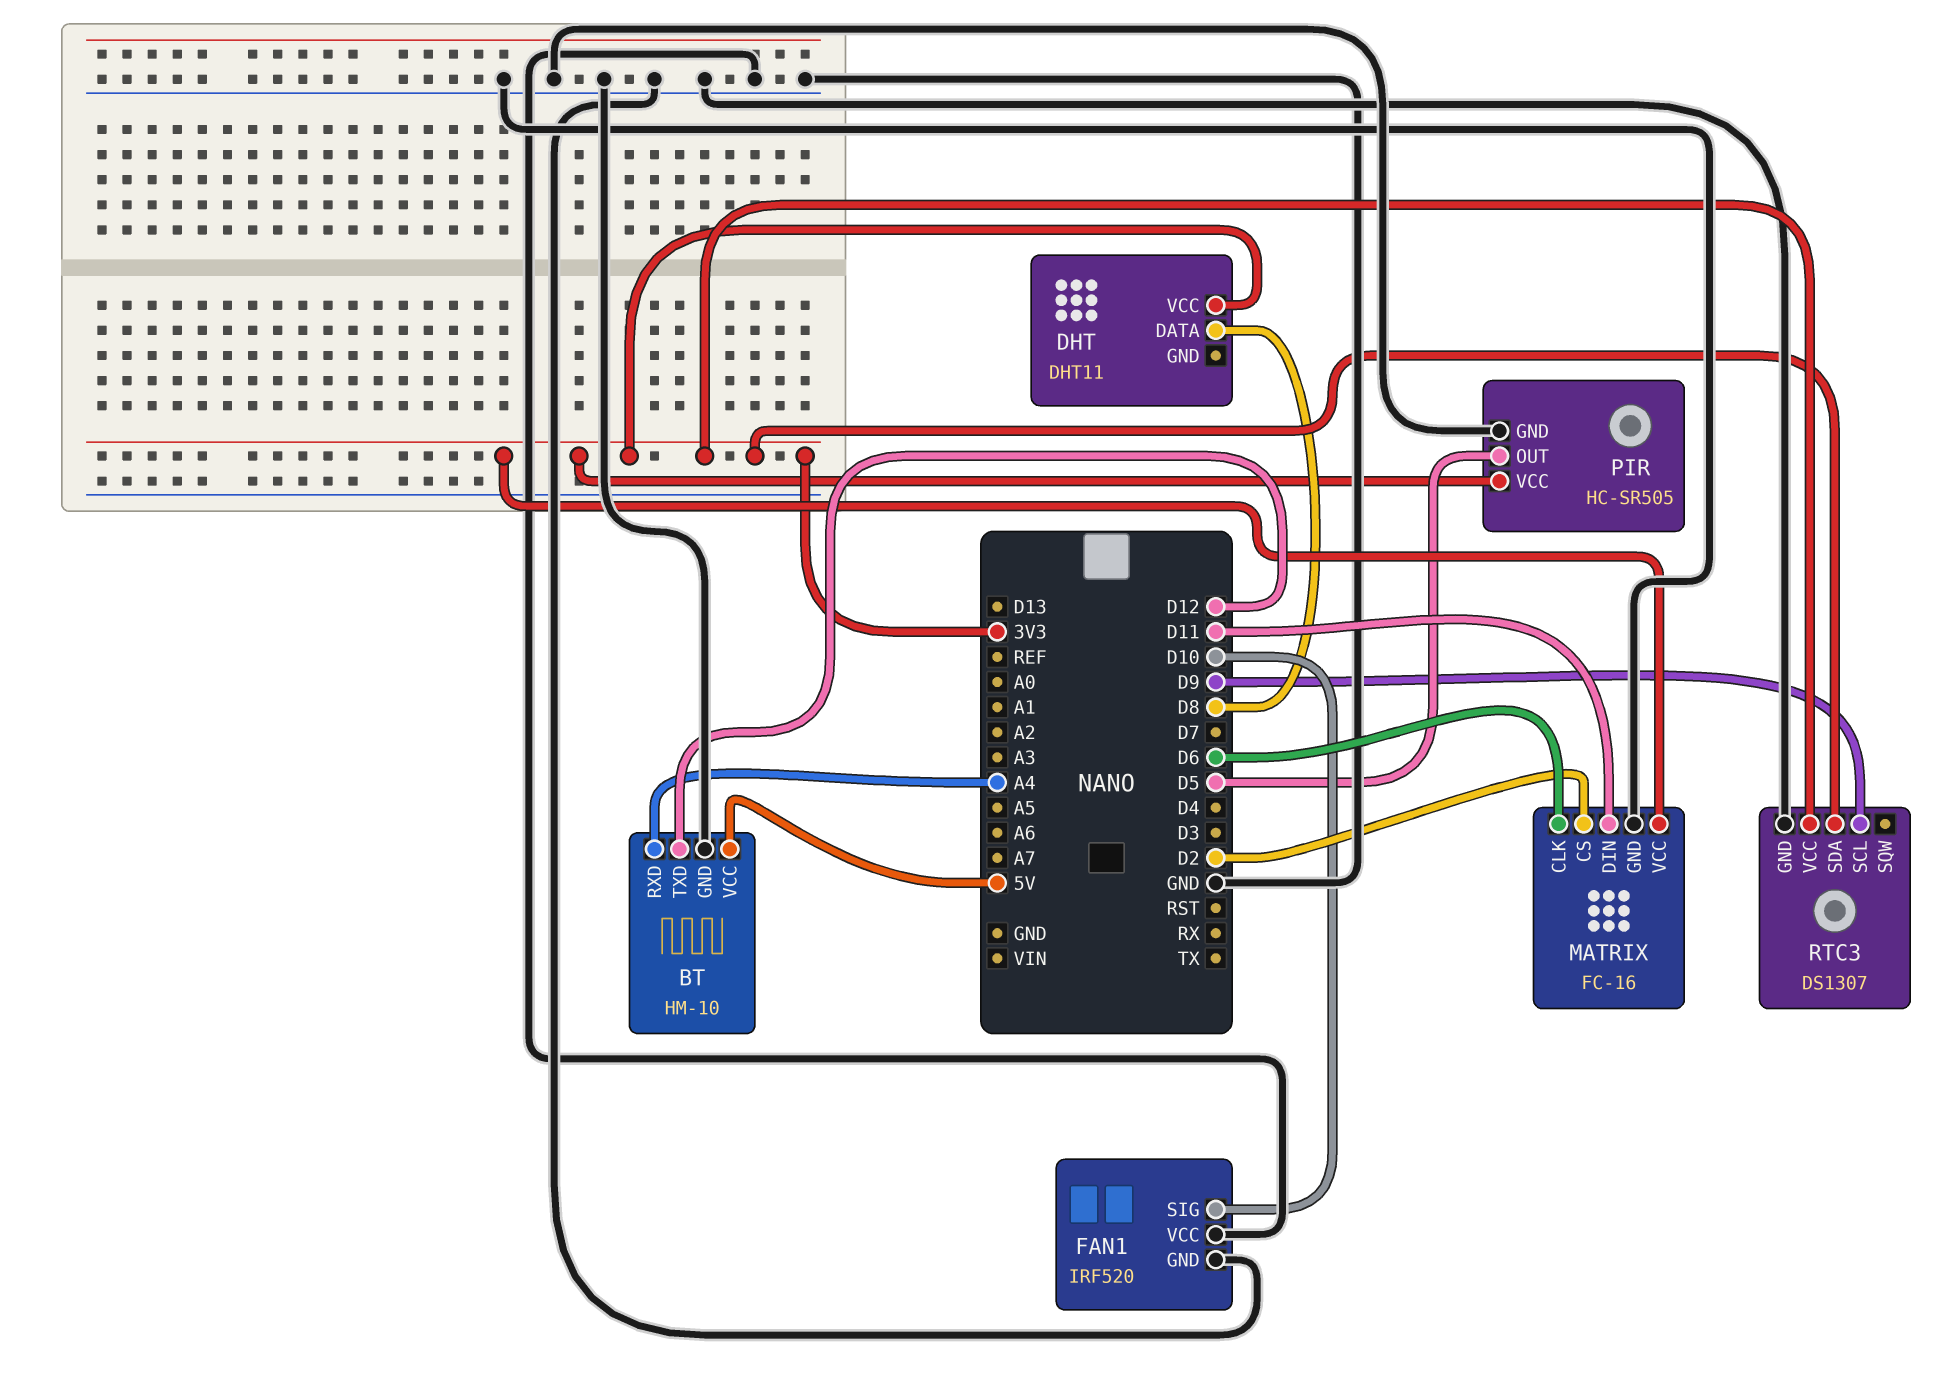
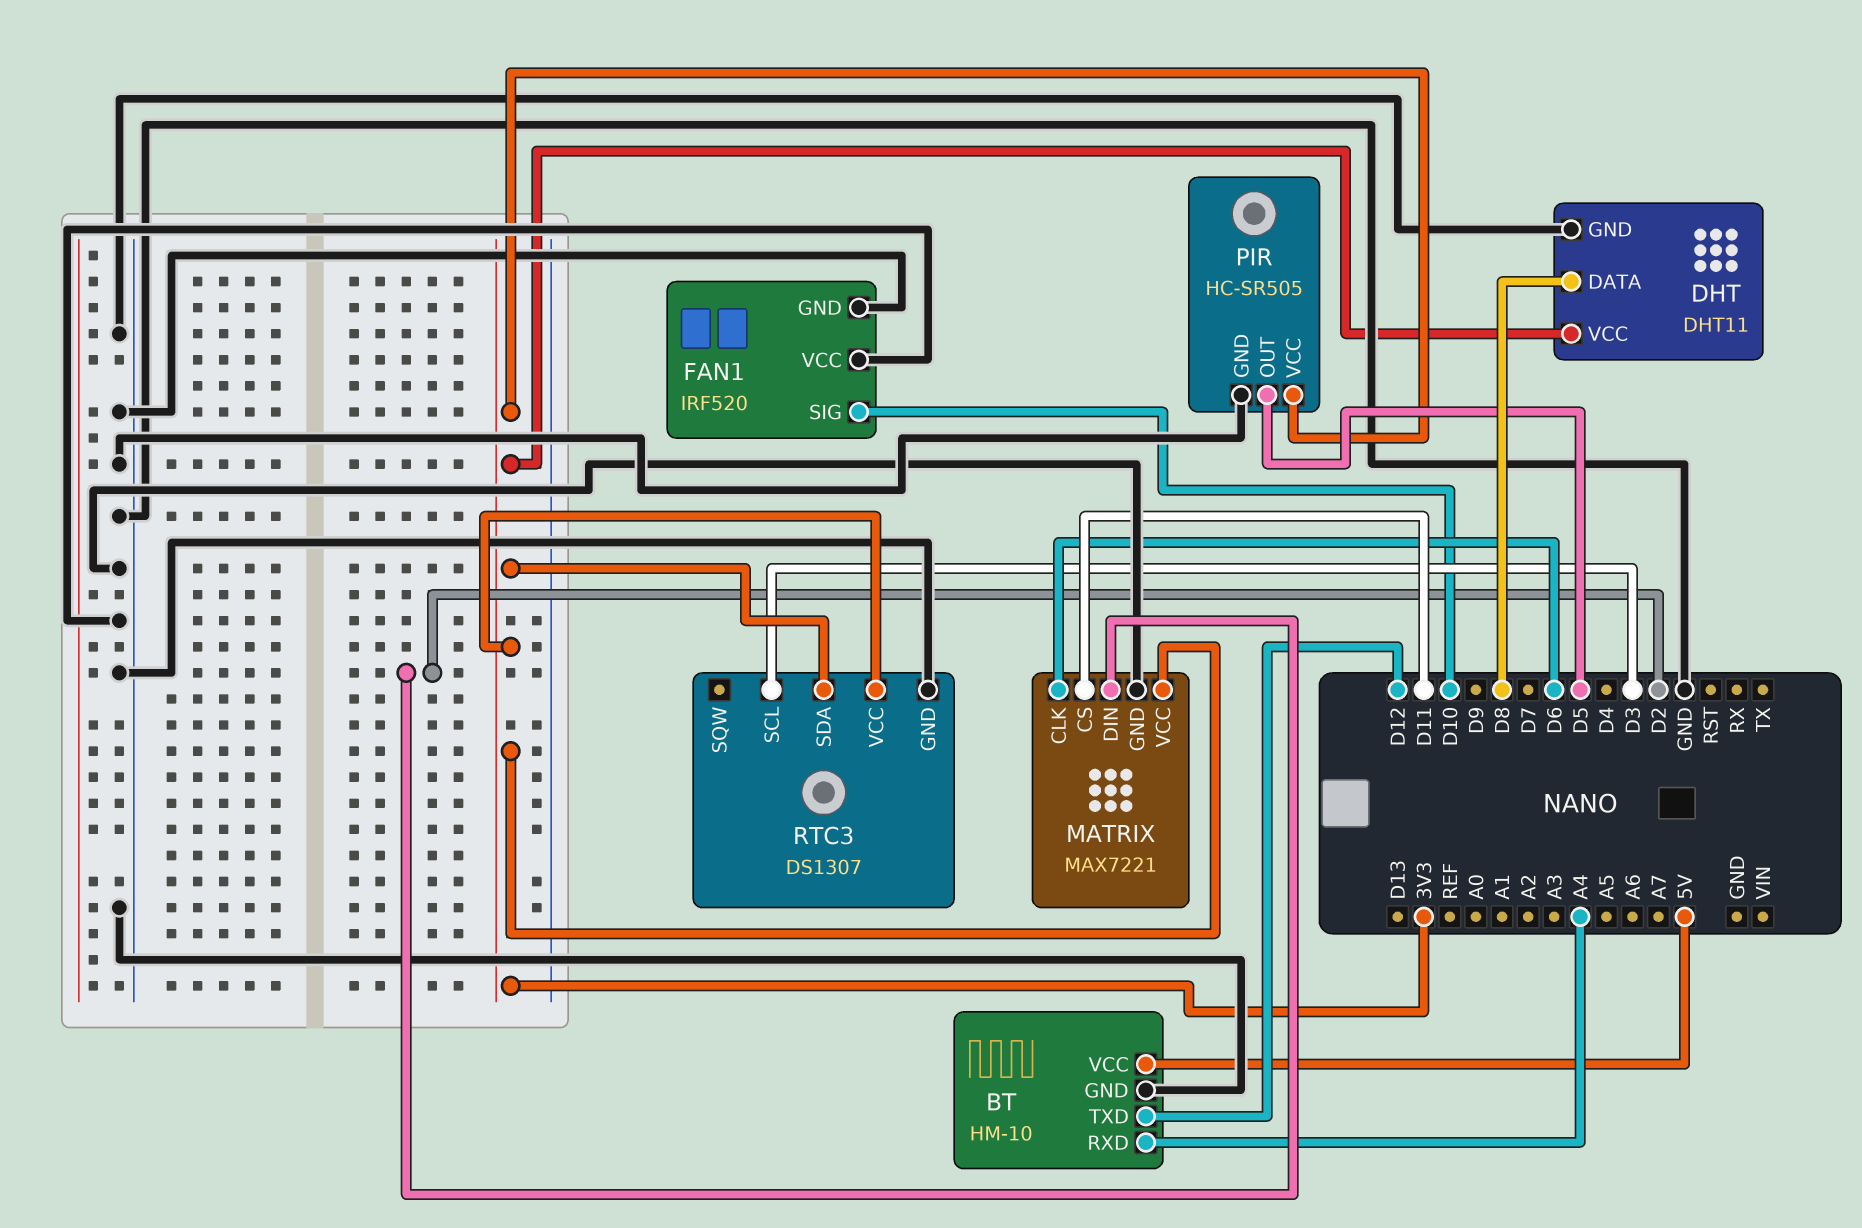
DHT pin GND: none -> GND
MATRIX: FC-16 -> MAX7221
MATRIX pin CS: D2 -> D11
MATRIX pin DIN: D11 -> D2
RTC3 pin SCL: D9 -> D3

